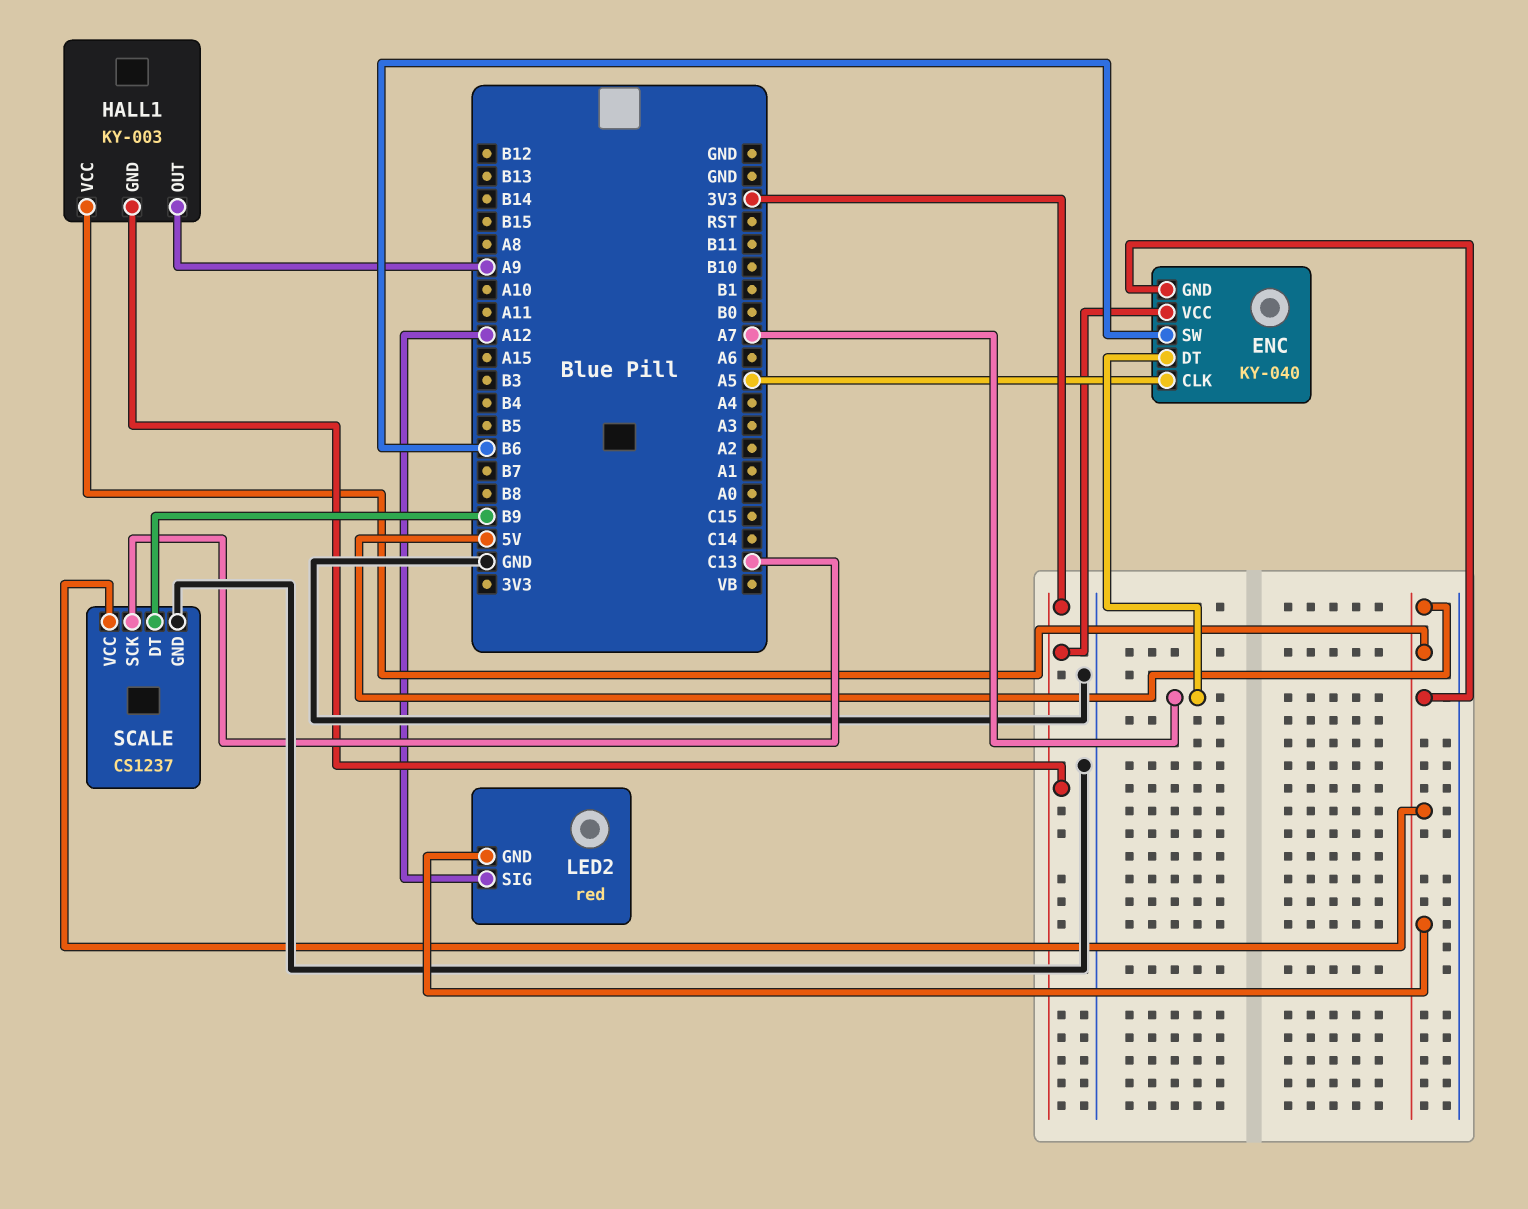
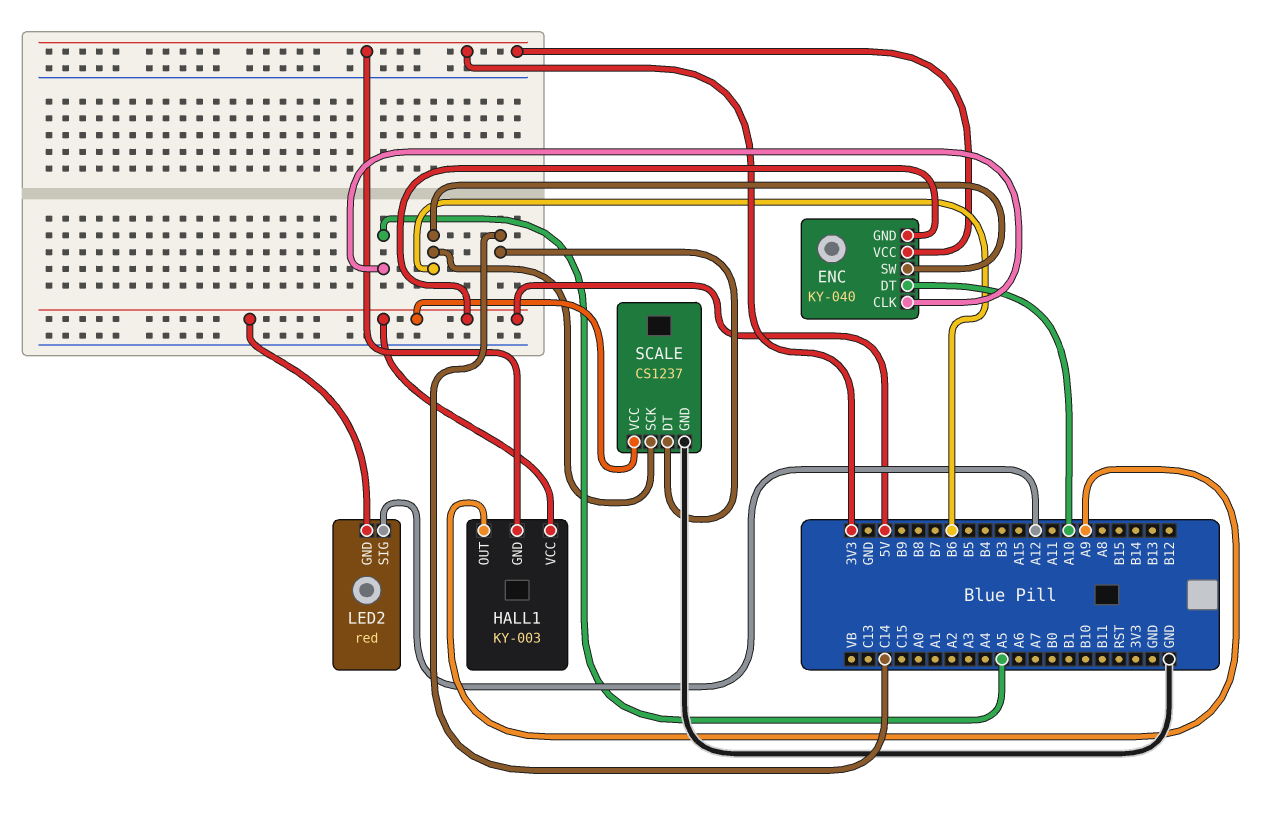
ENC pin DT: A7 -> A10
SCALE pin DT: B9 -> C14
SCALE pin SCK: C13 -> B6

